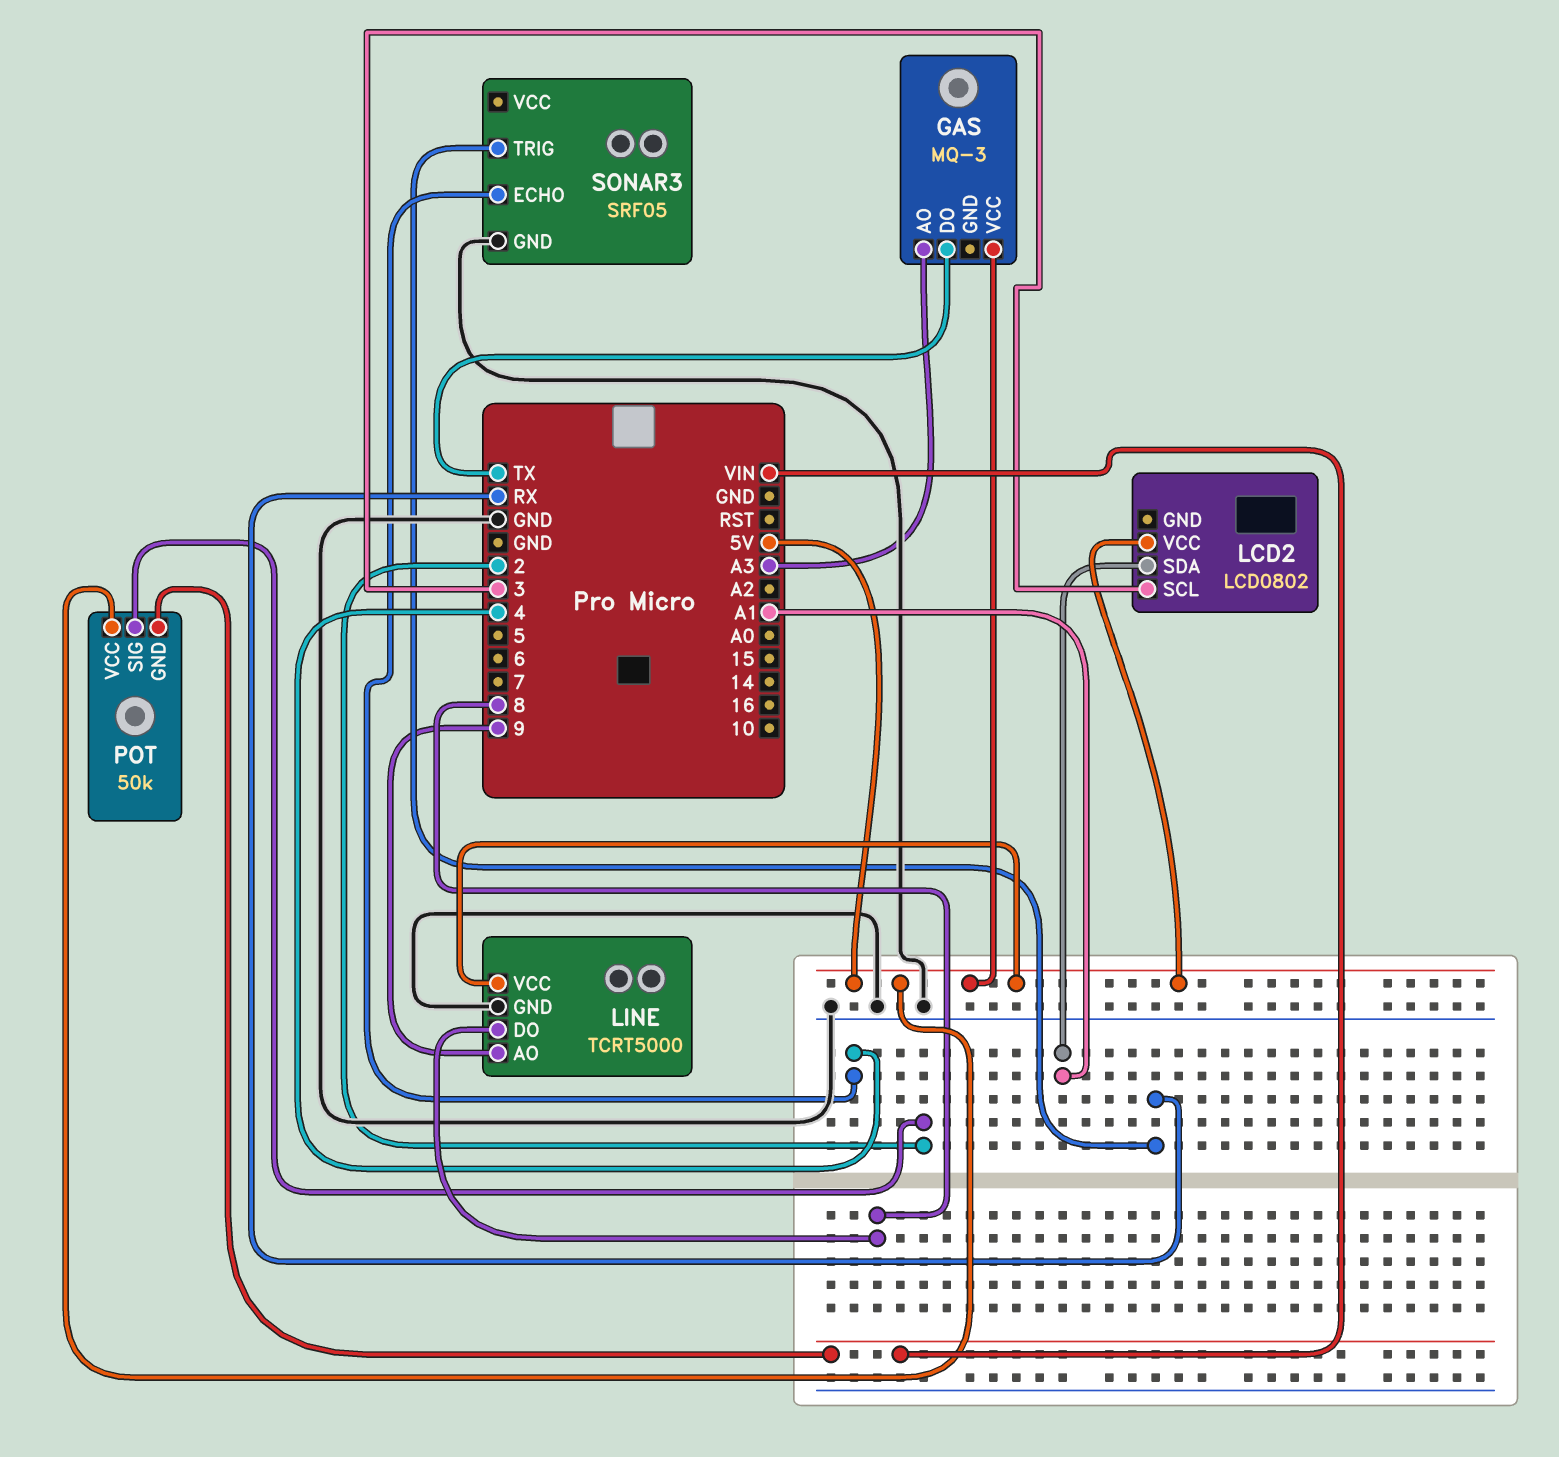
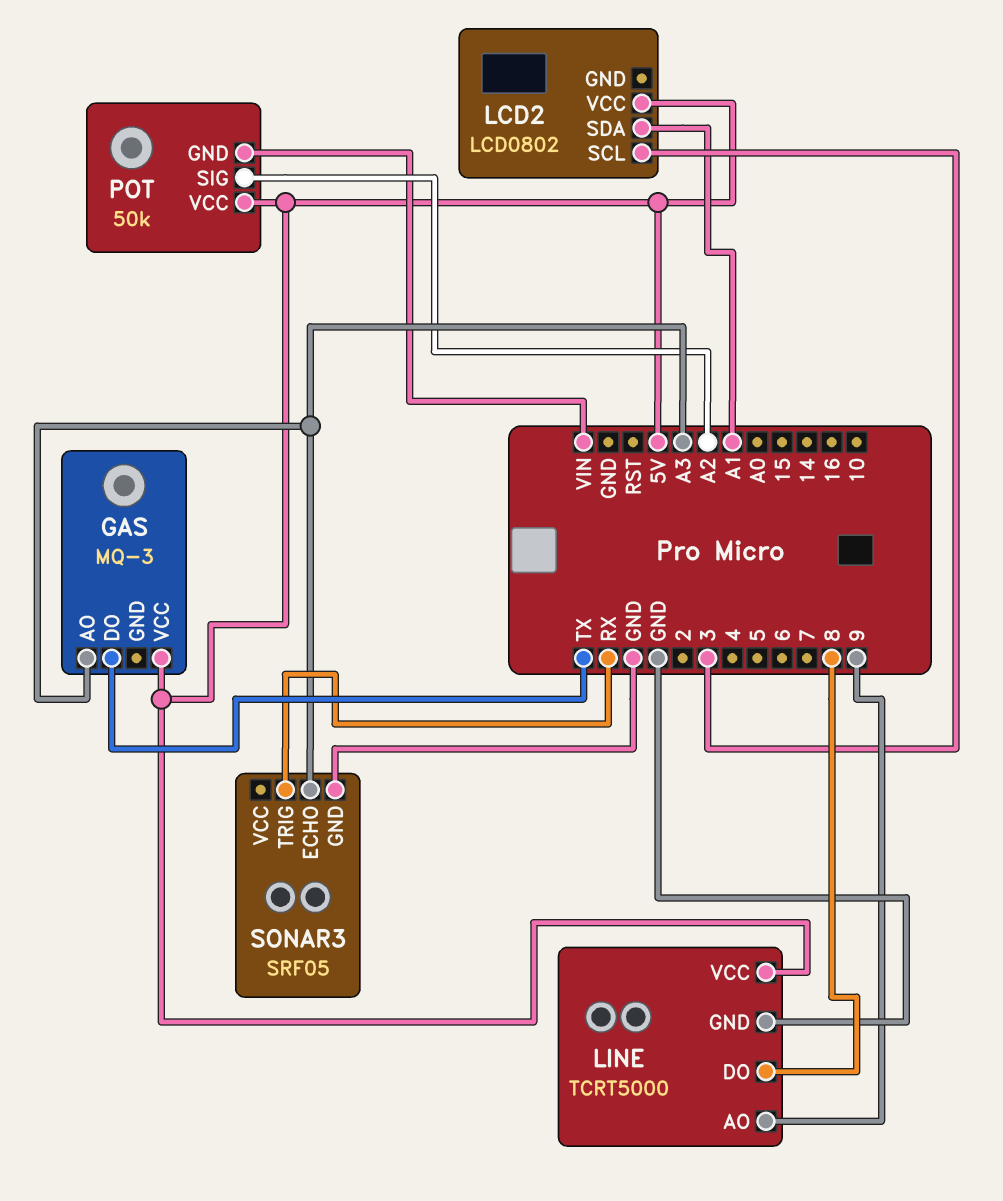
POT pin SIG: 2 -> A2
SONAR3 pin ECHO: 4 -> A3

